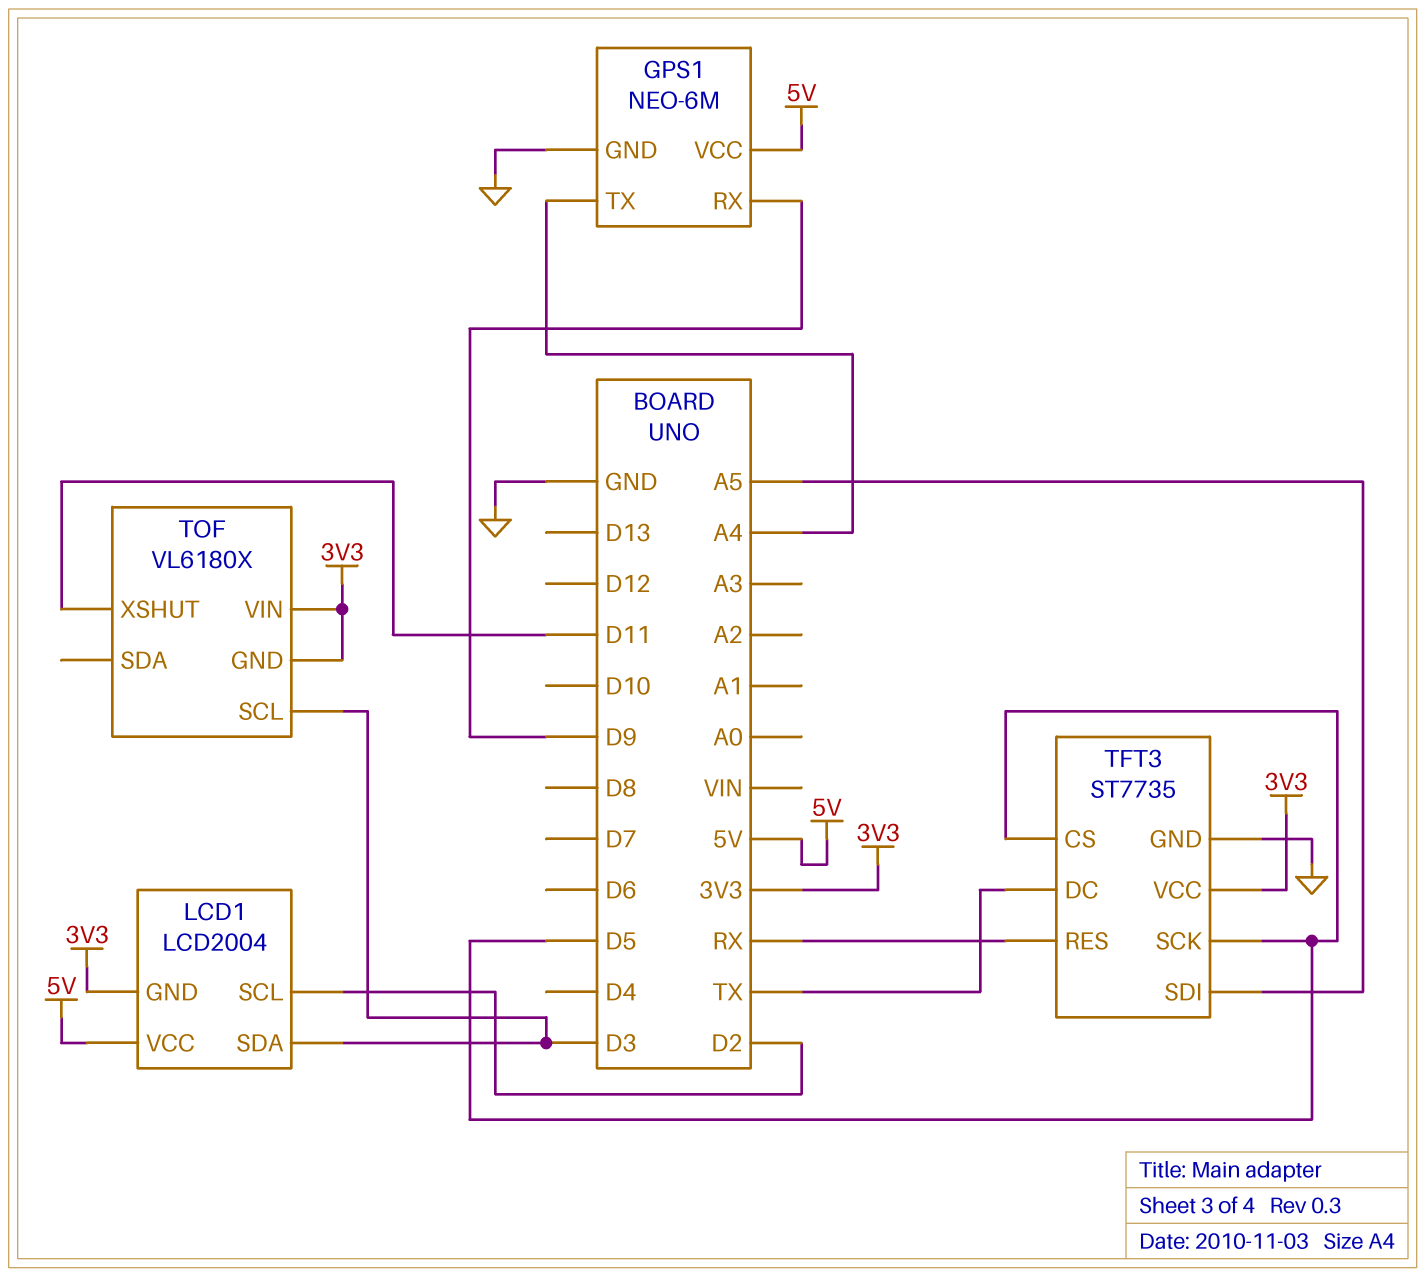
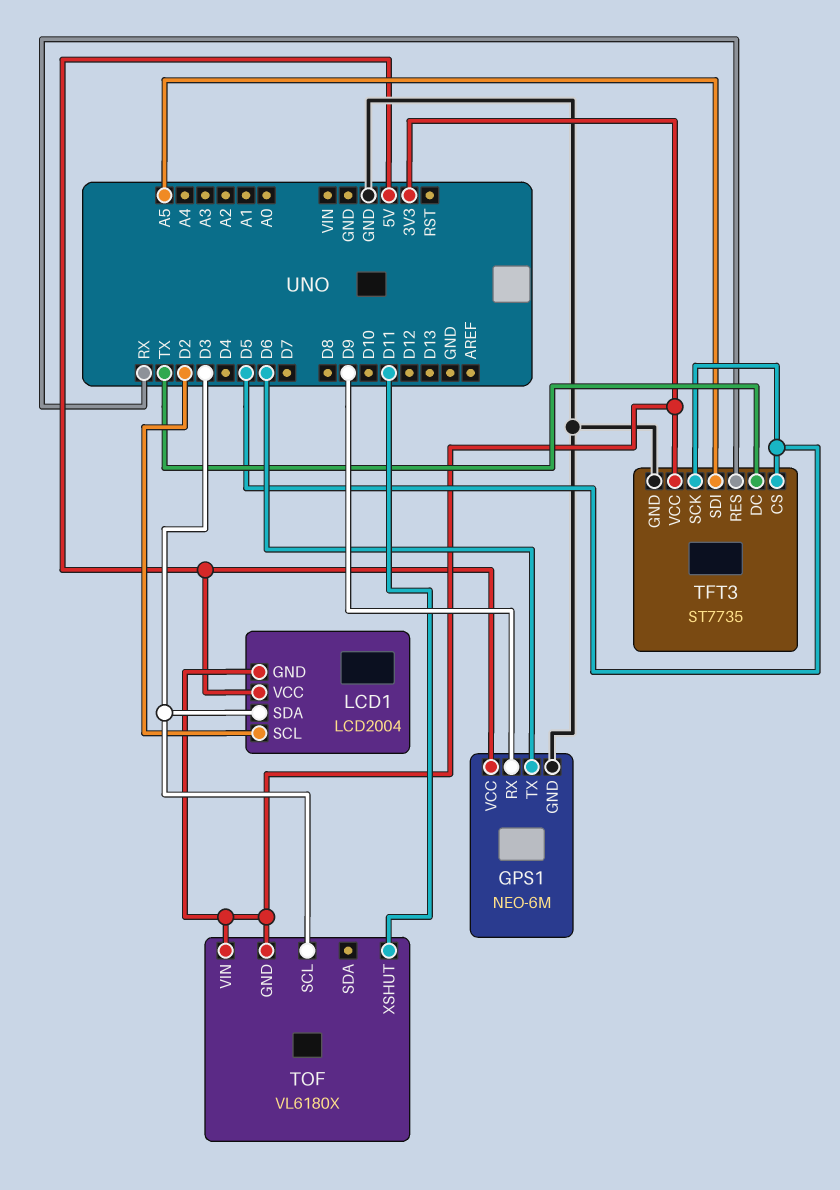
GPS1 pin TX: A4 -> D6

